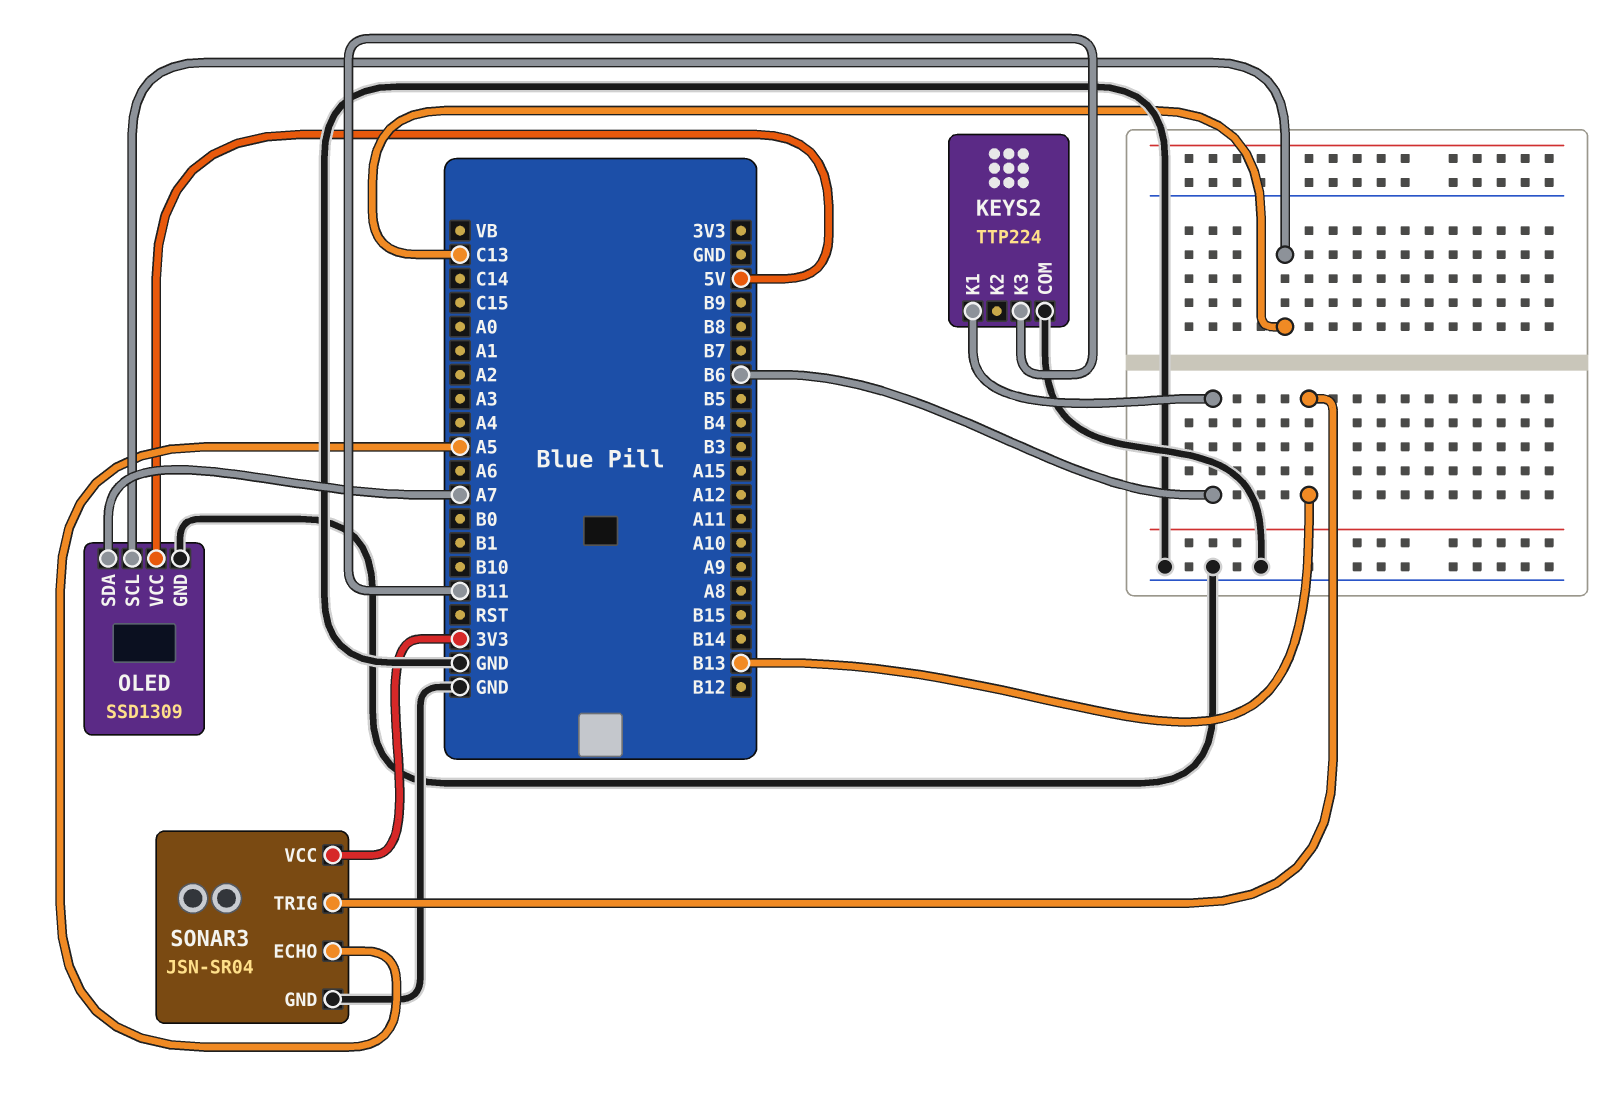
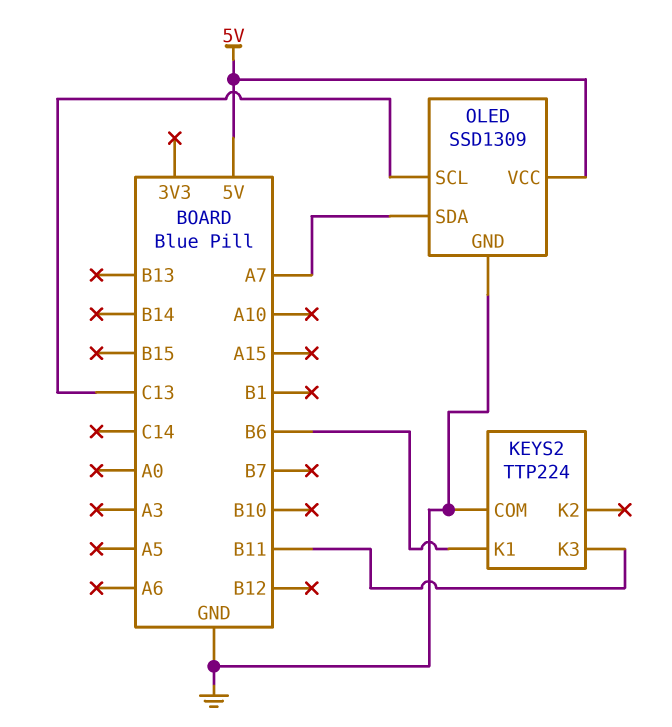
SONAR3: JSN-SR04 -> none
SONAR3 pin ECHO: A5 -> none
SONAR3 pin GND: GND -> none
SONAR3 pin TRIG: B13 -> none
SONAR3 pin VCC: 3V3 -> none

